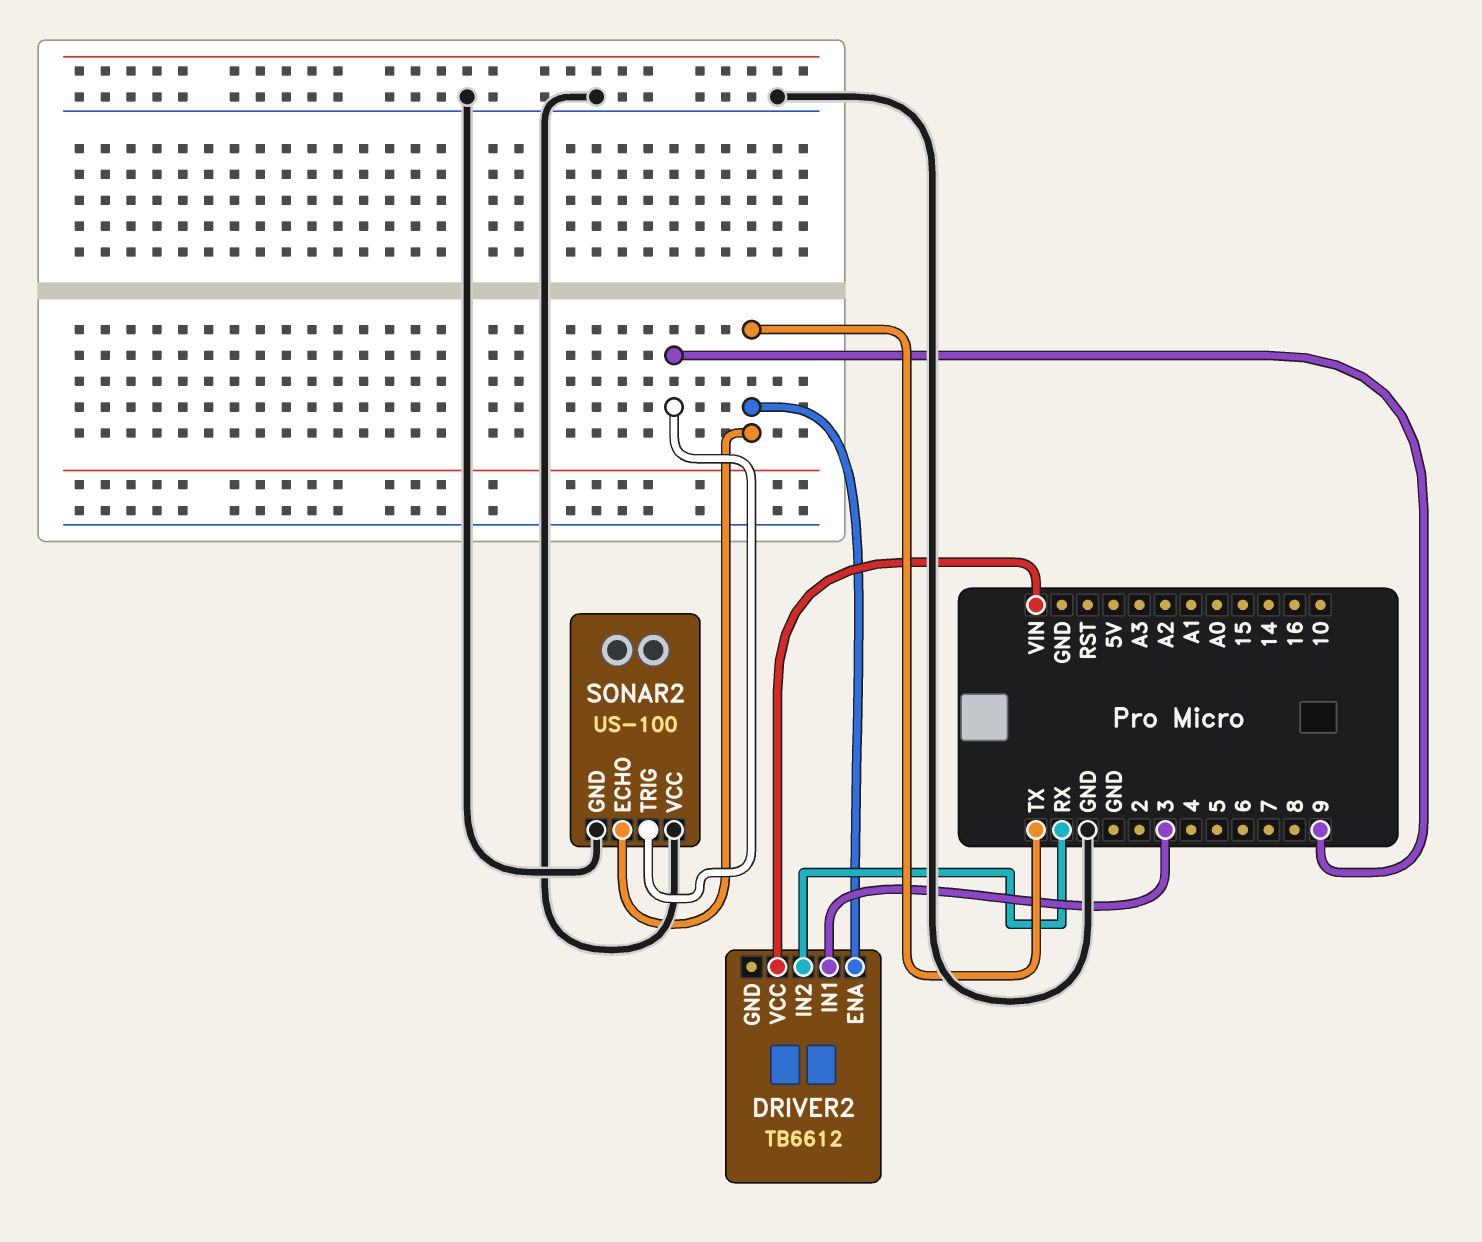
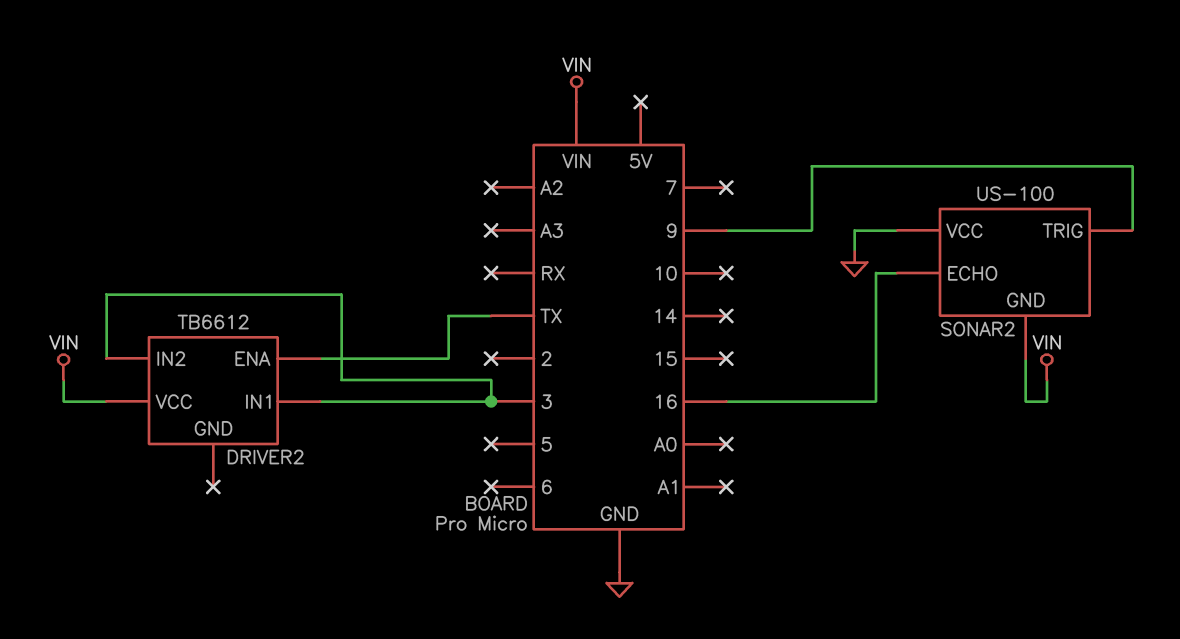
DRIVER2 pin IN2: RX -> 3
SONAR2 pin ECHO: TX -> 16
SONAR2 pin GND: GND -> VIN

